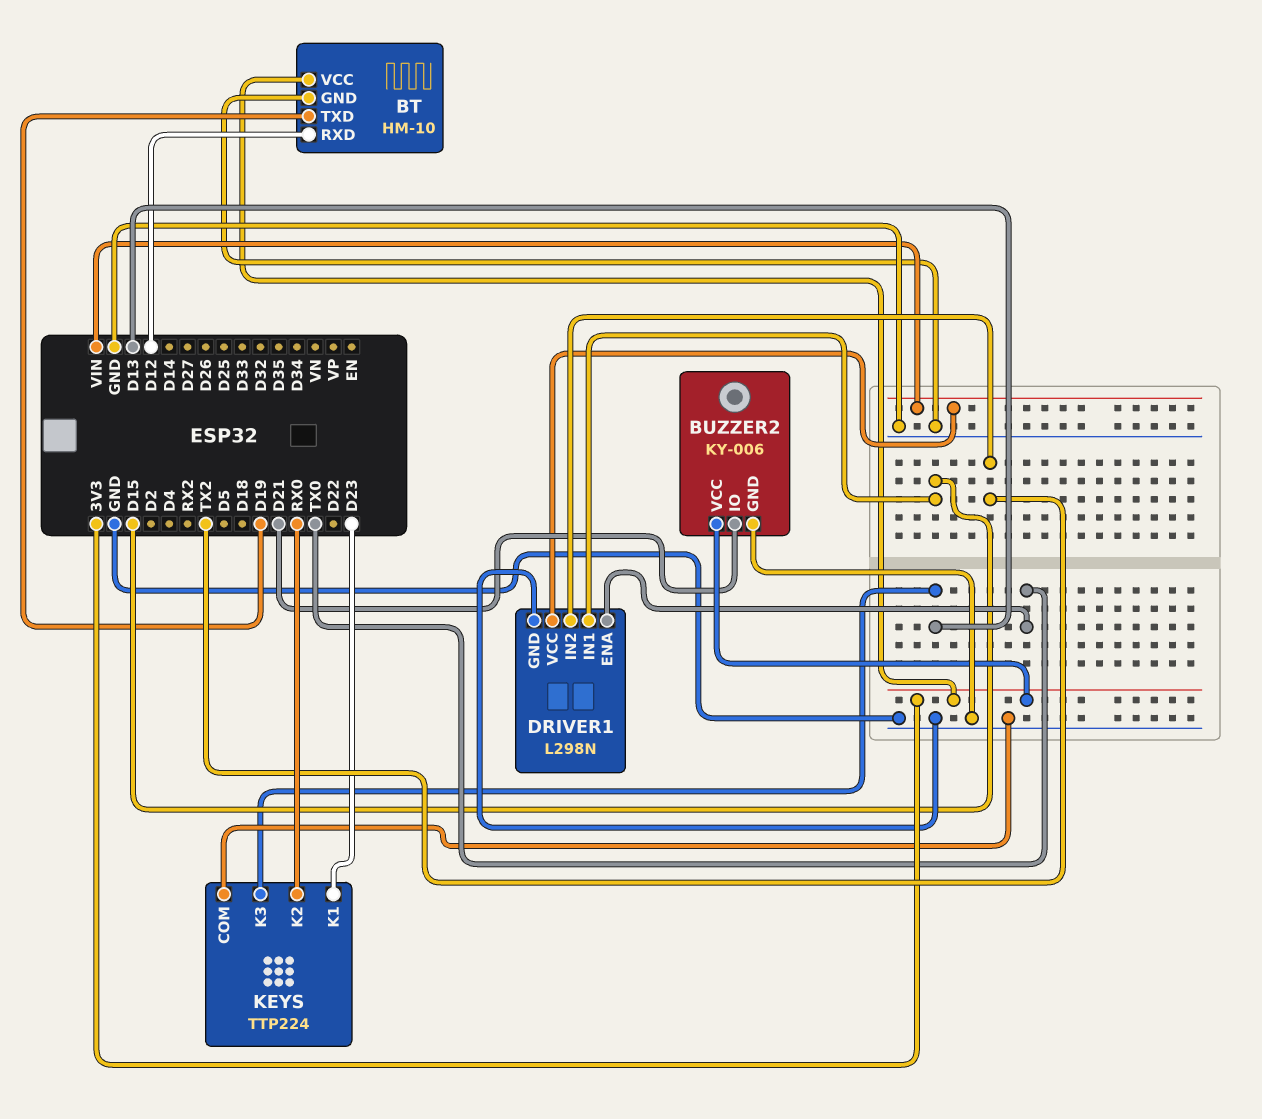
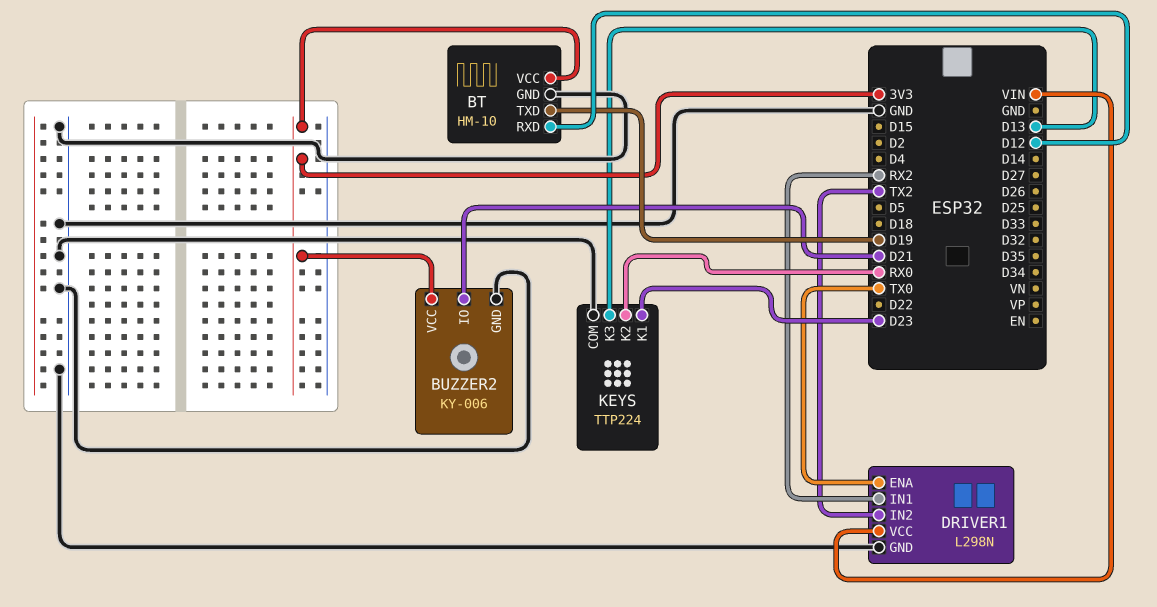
DRIVER1 pin IN1: D15 -> RX2

